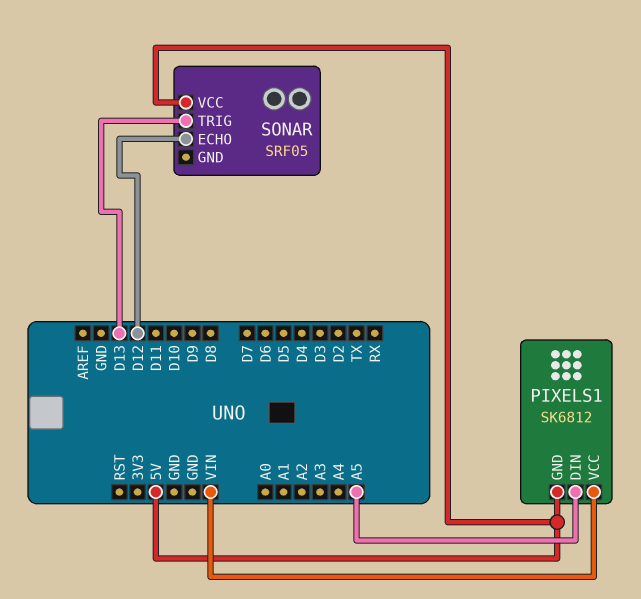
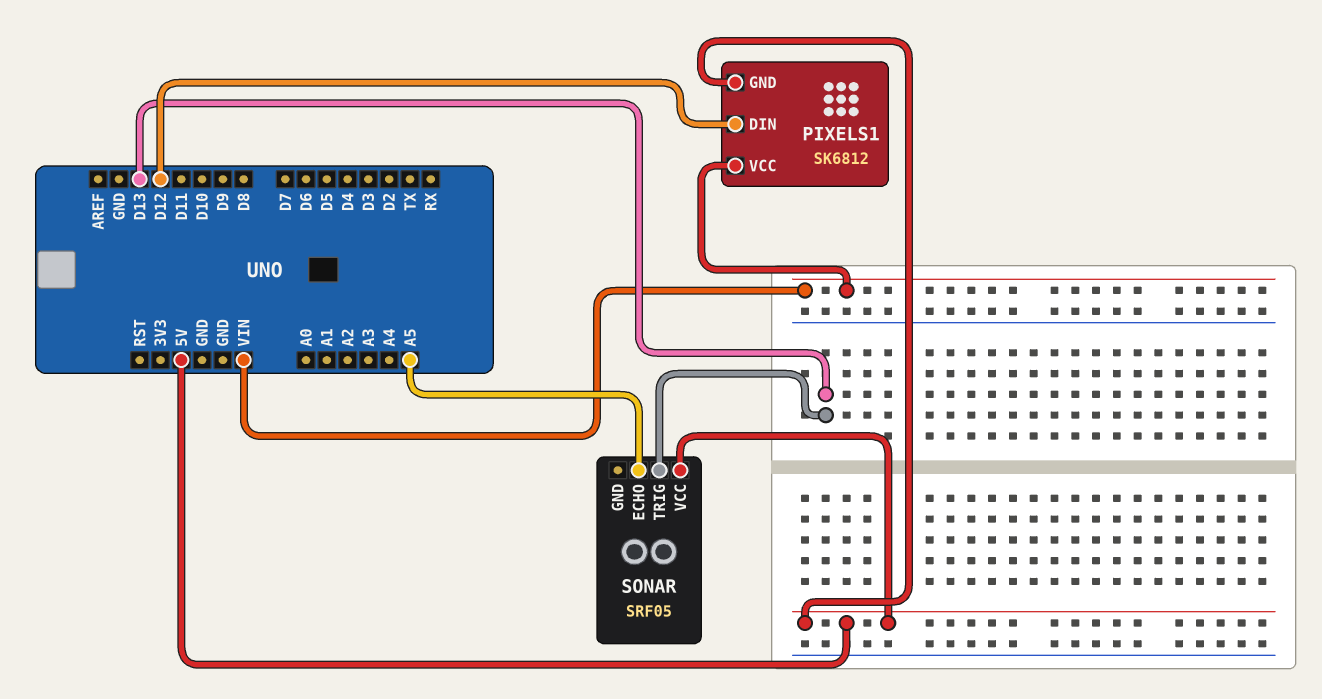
PIXELS1 pin DIN: A5 -> D12
SONAR pin ECHO: D12 -> A5

